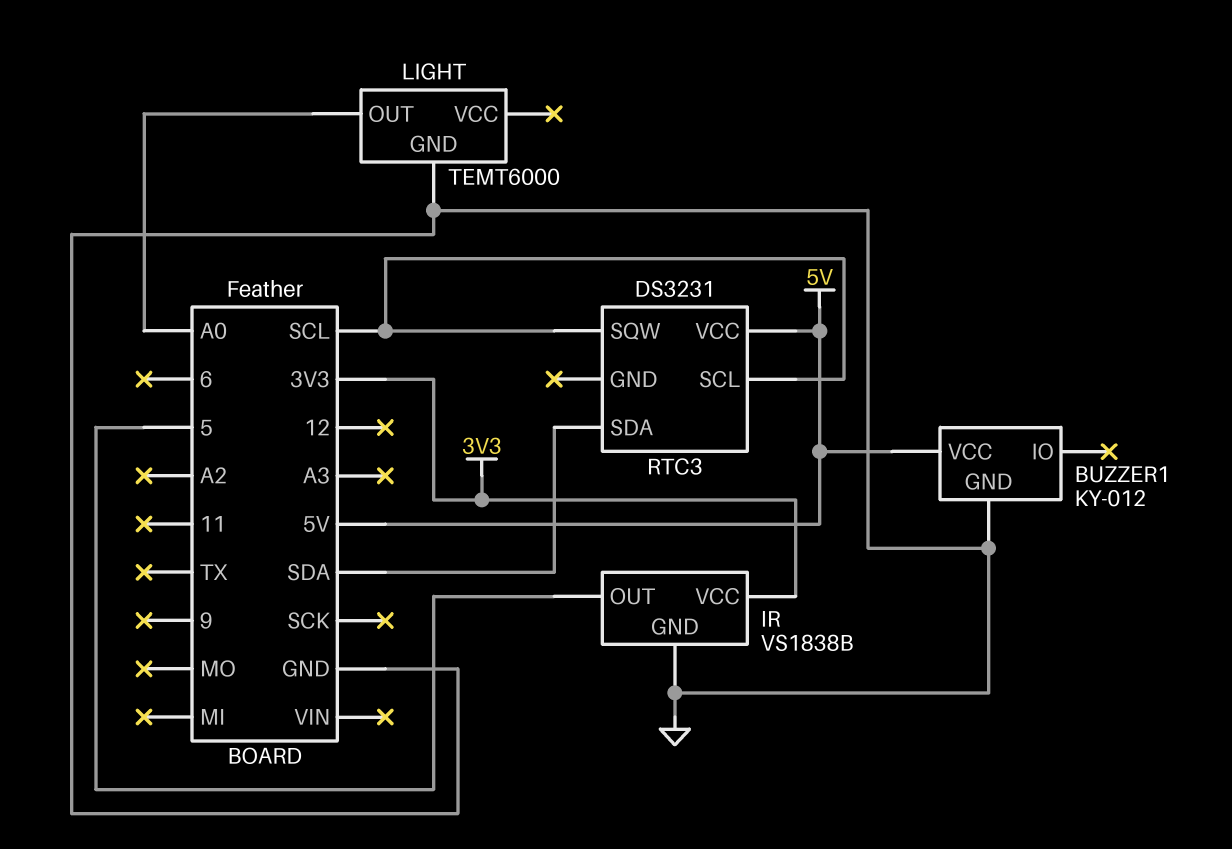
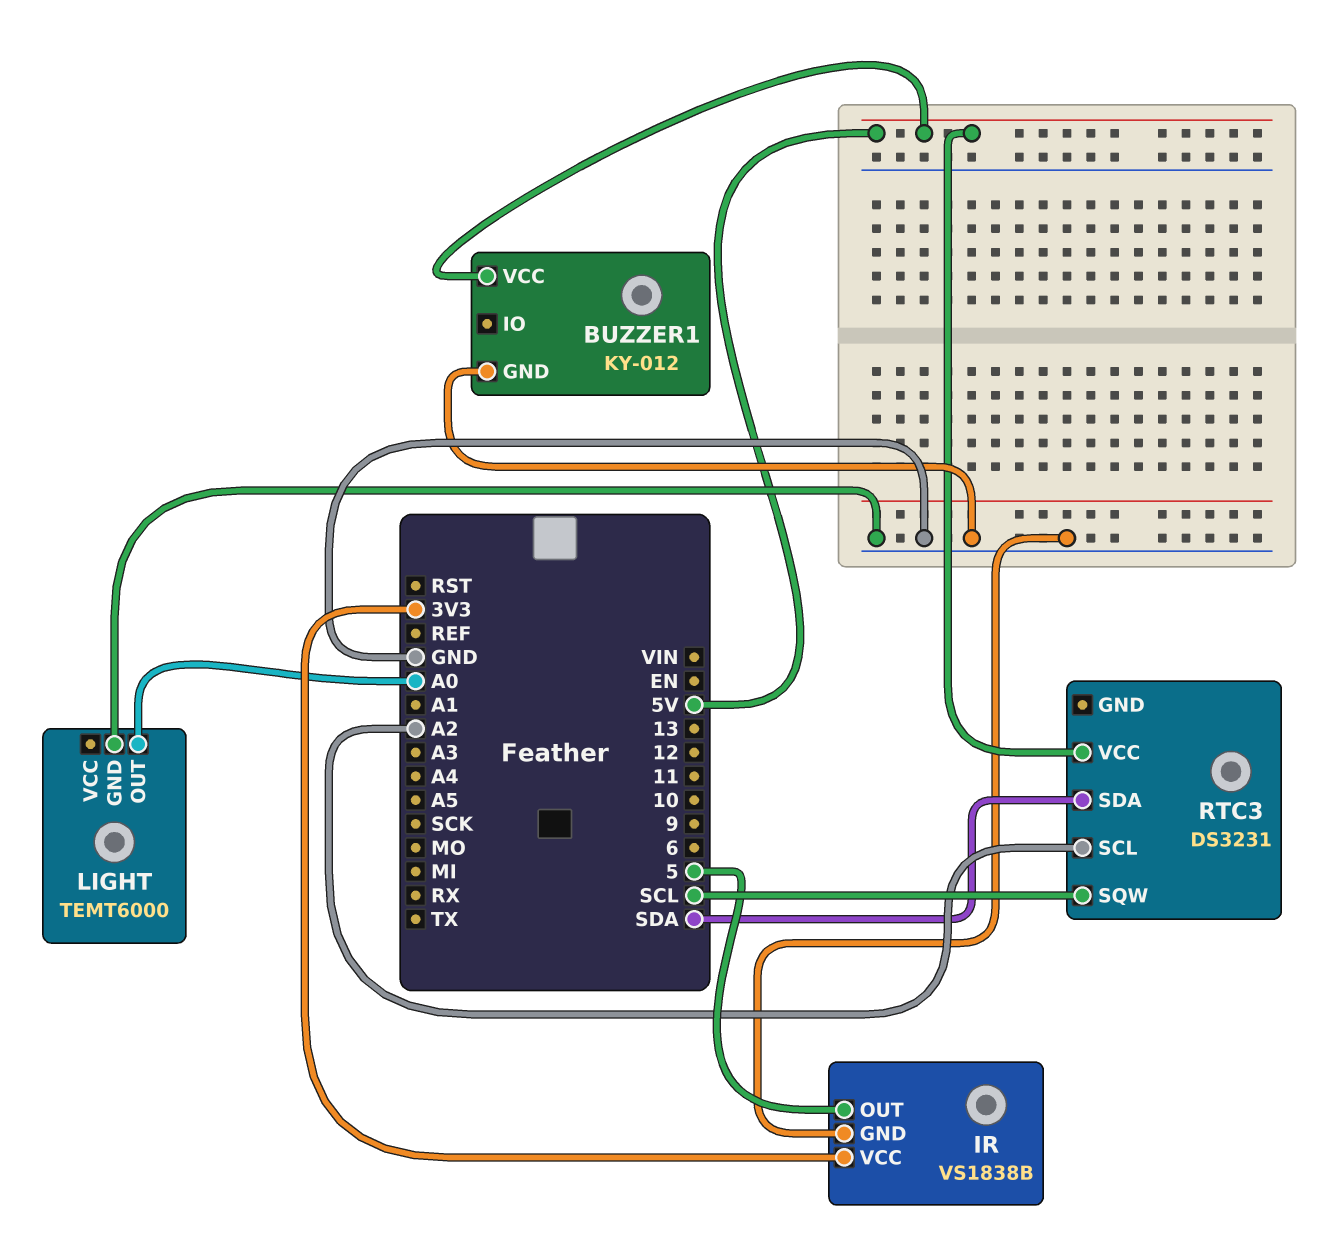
RTC3 pin SCL: SCL -> A2

